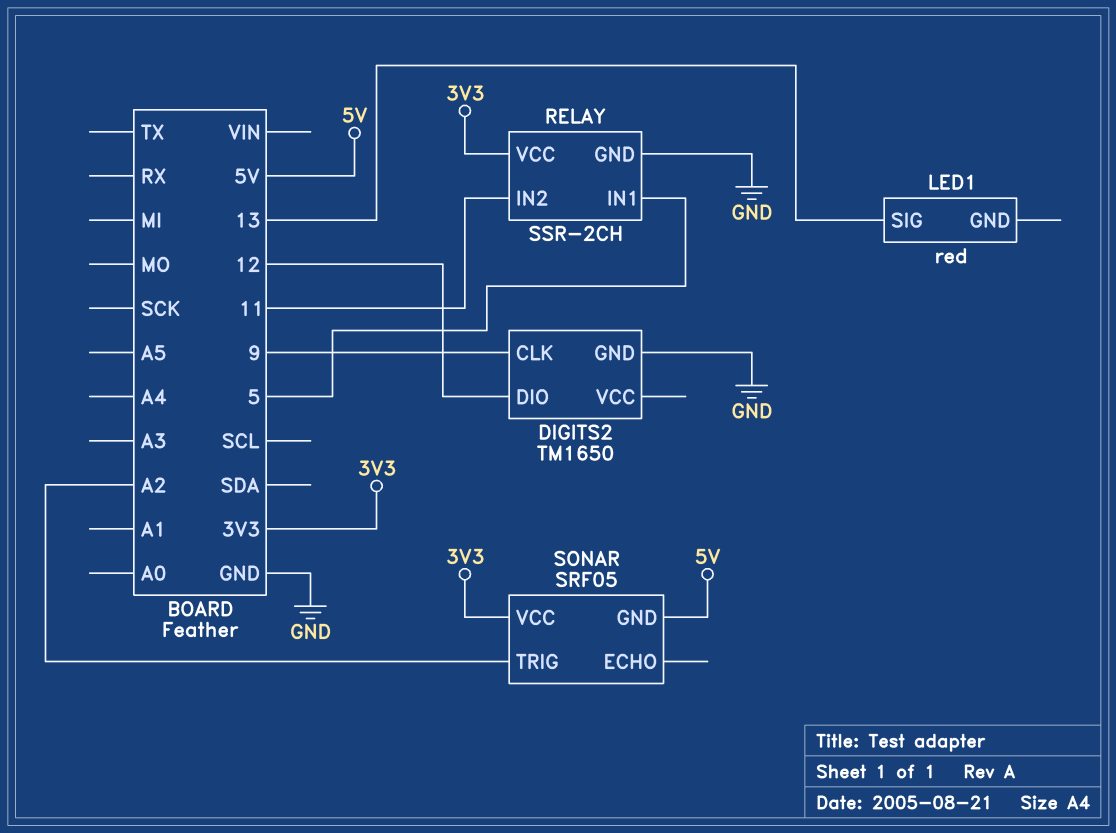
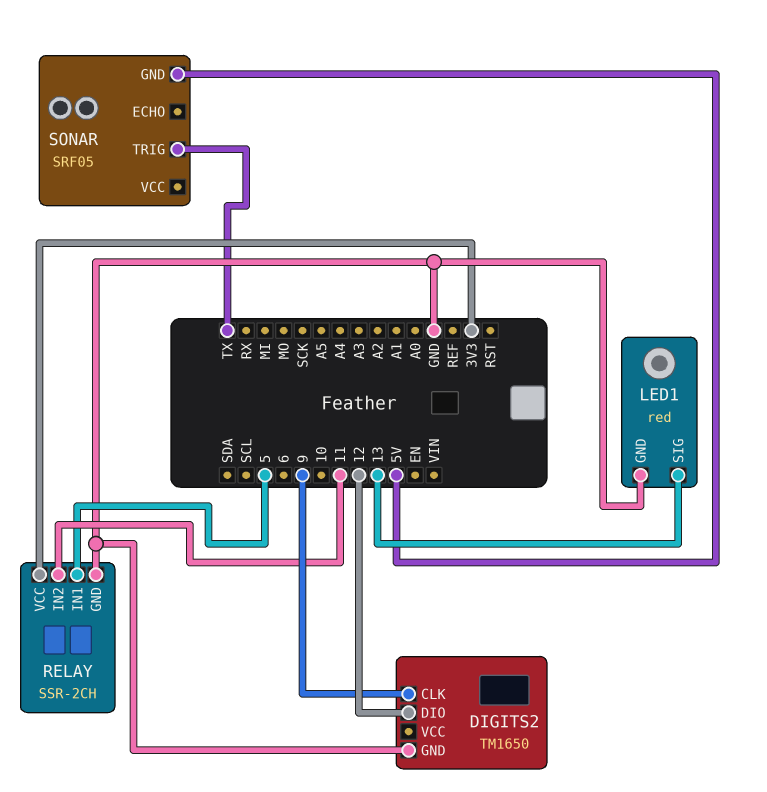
LED1 pin GND: none -> GND
SONAR pin TRIG: A2 -> TX
SONAR pin VCC: 3V3 -> none

